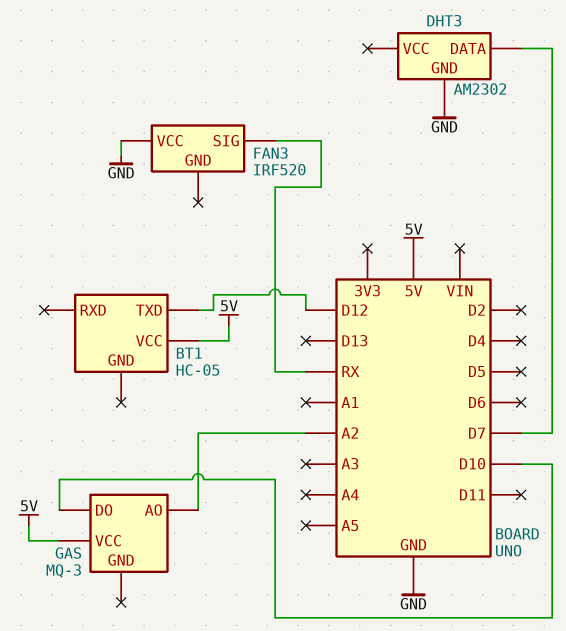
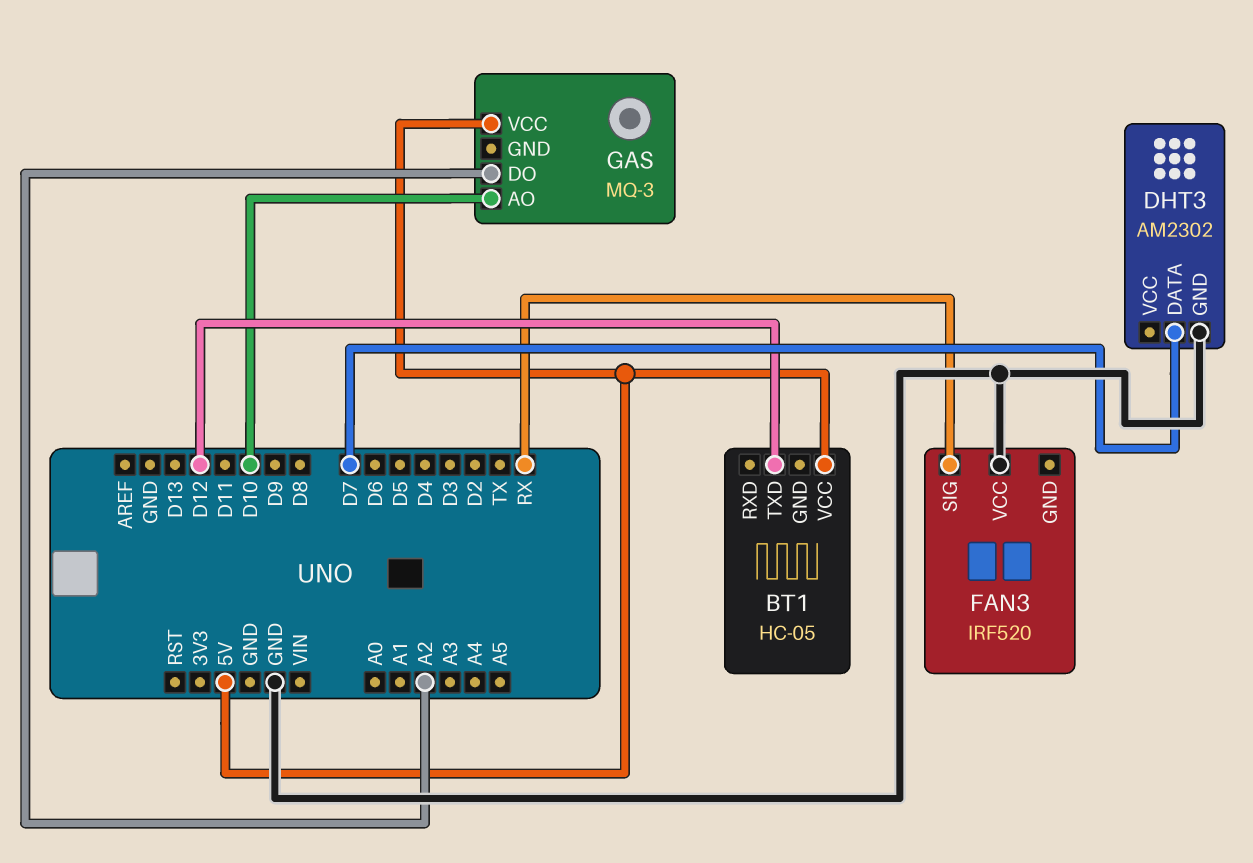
GAS pin AO: A2 -> D10
GAS pin DO: D10 -> A2

